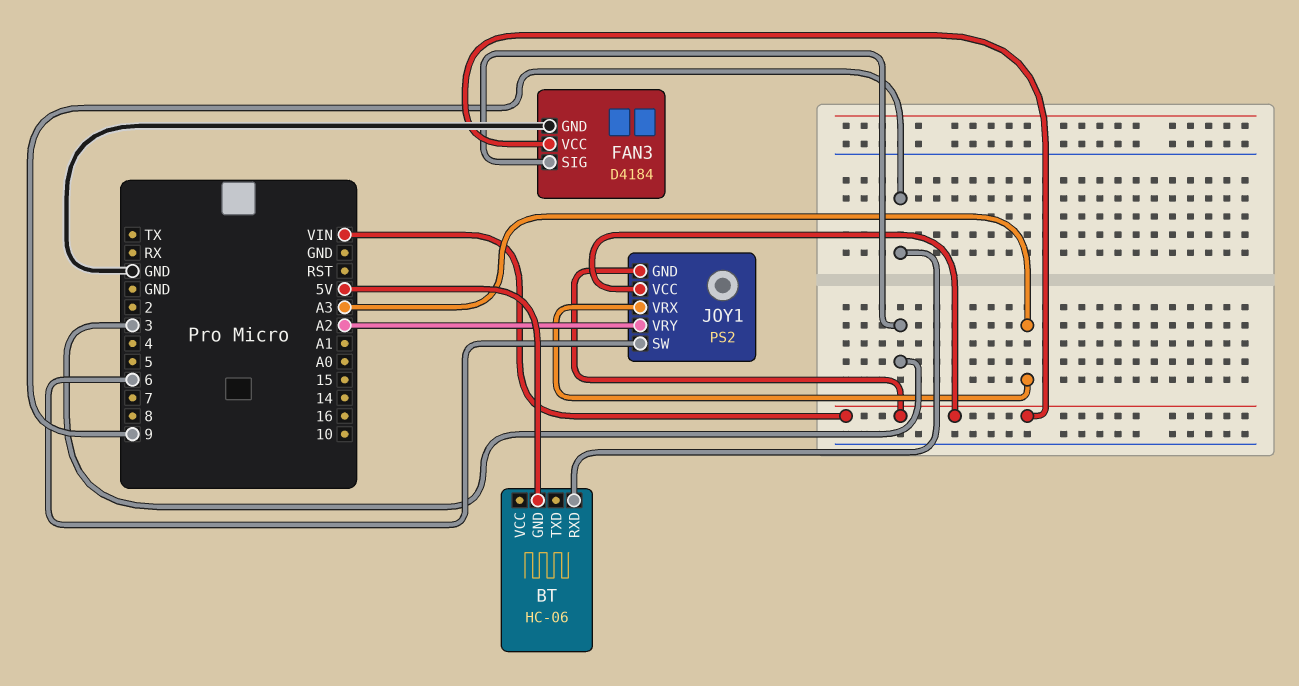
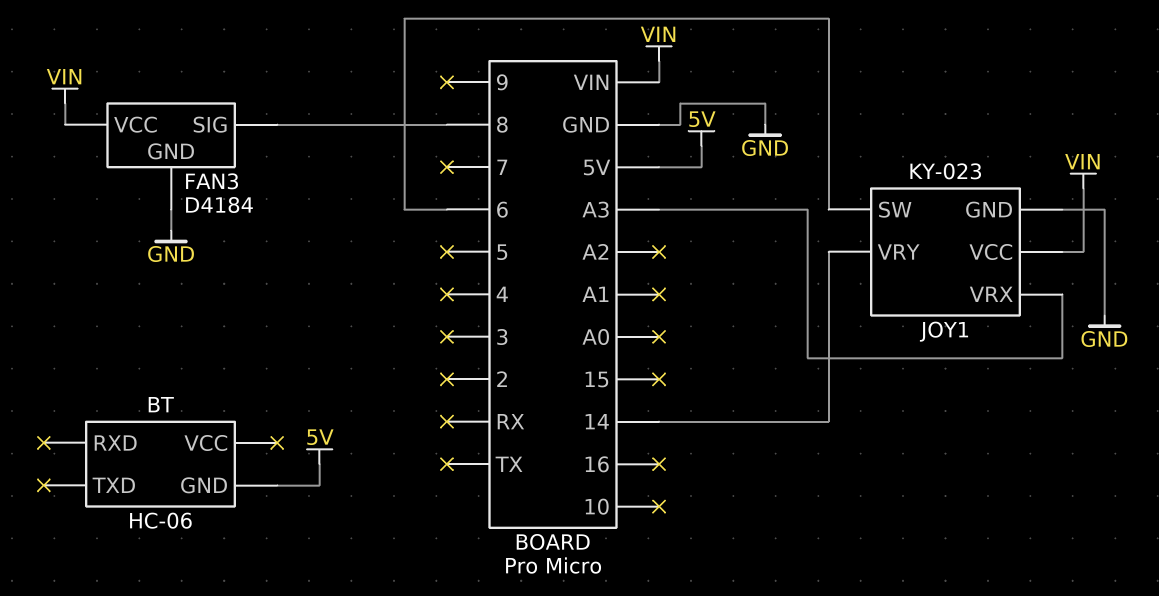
BT pin RXD: 9 -> none
FAN3 pin SIG: 3 -> 8
JOY1: PS2 -> KY-023
JOY1 pin GND: VIN -> GND
JOY1 pin VRY: A2 -> 14

